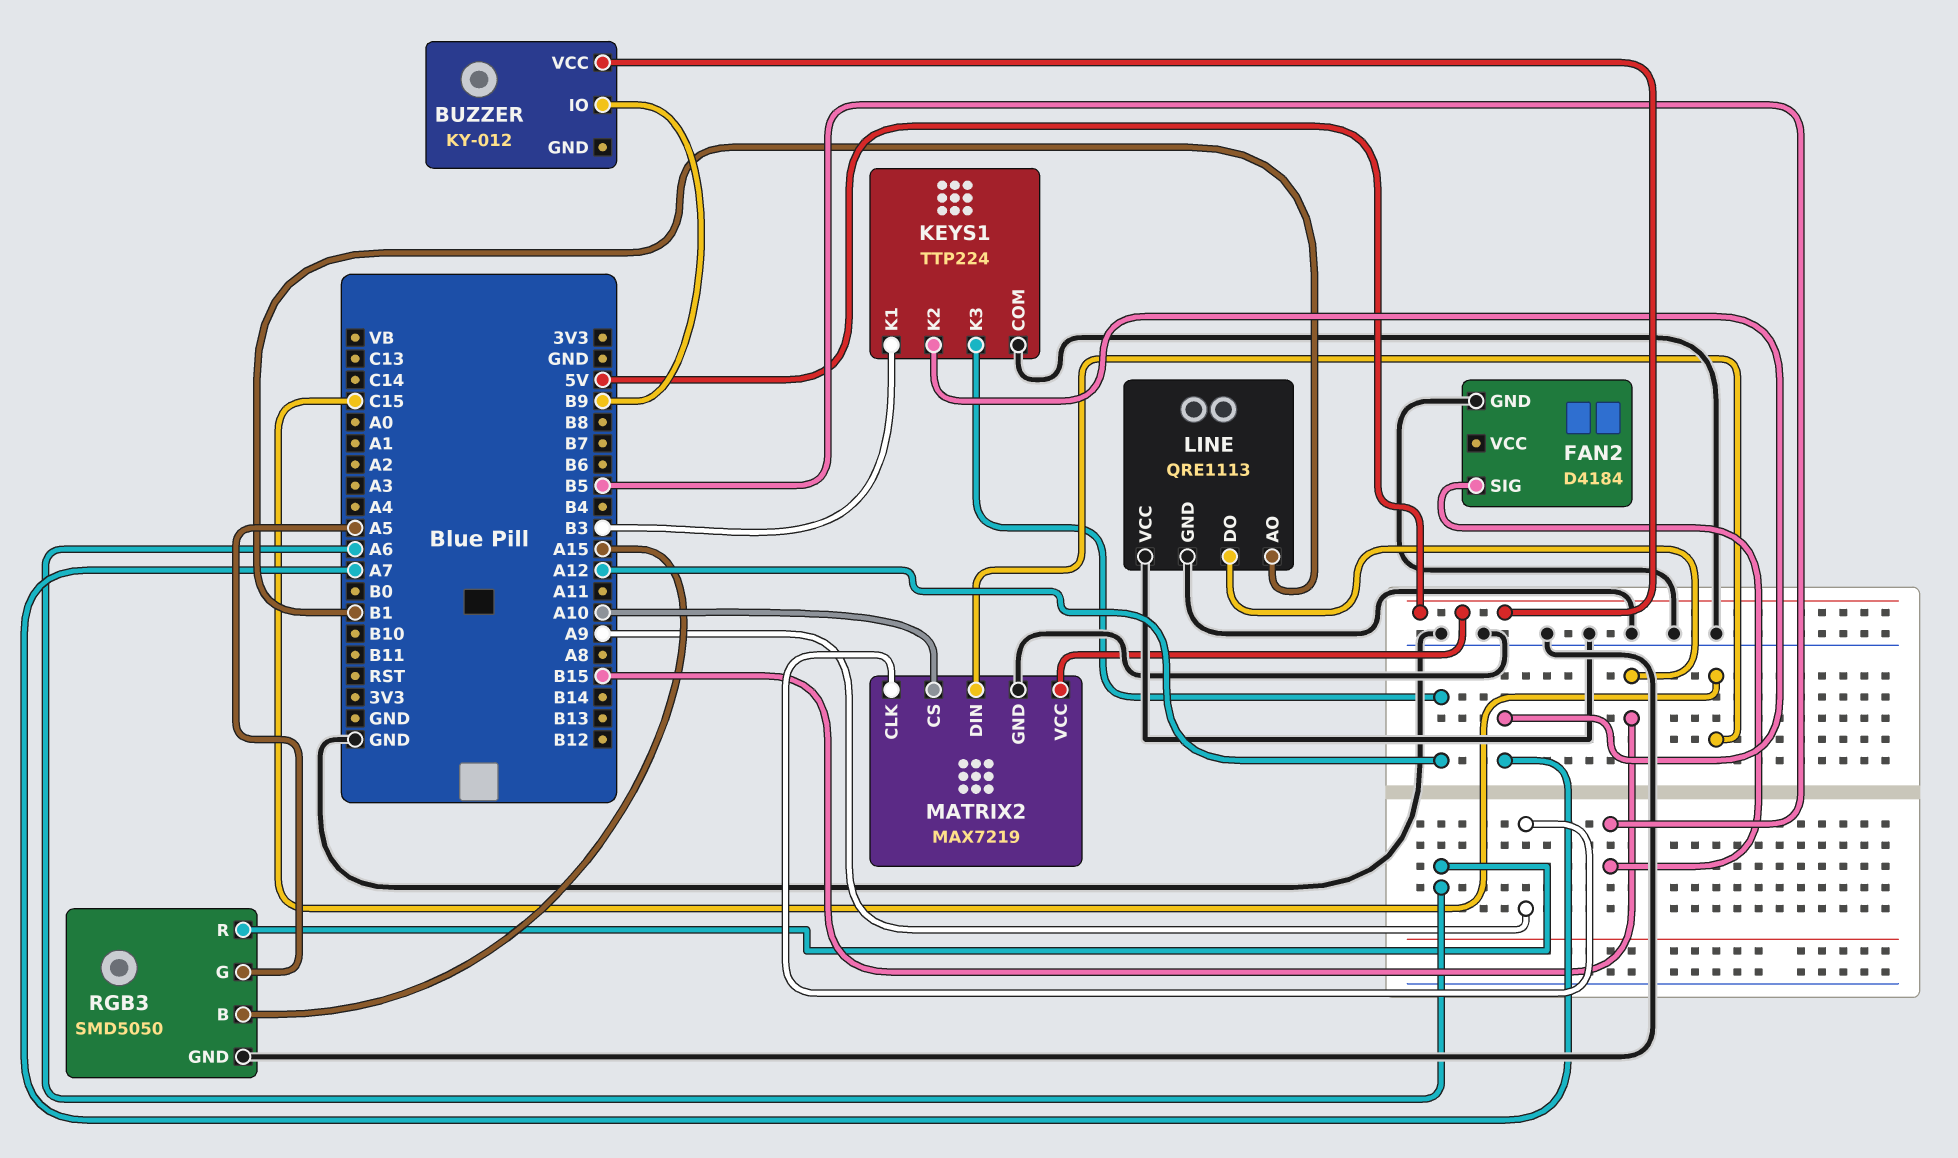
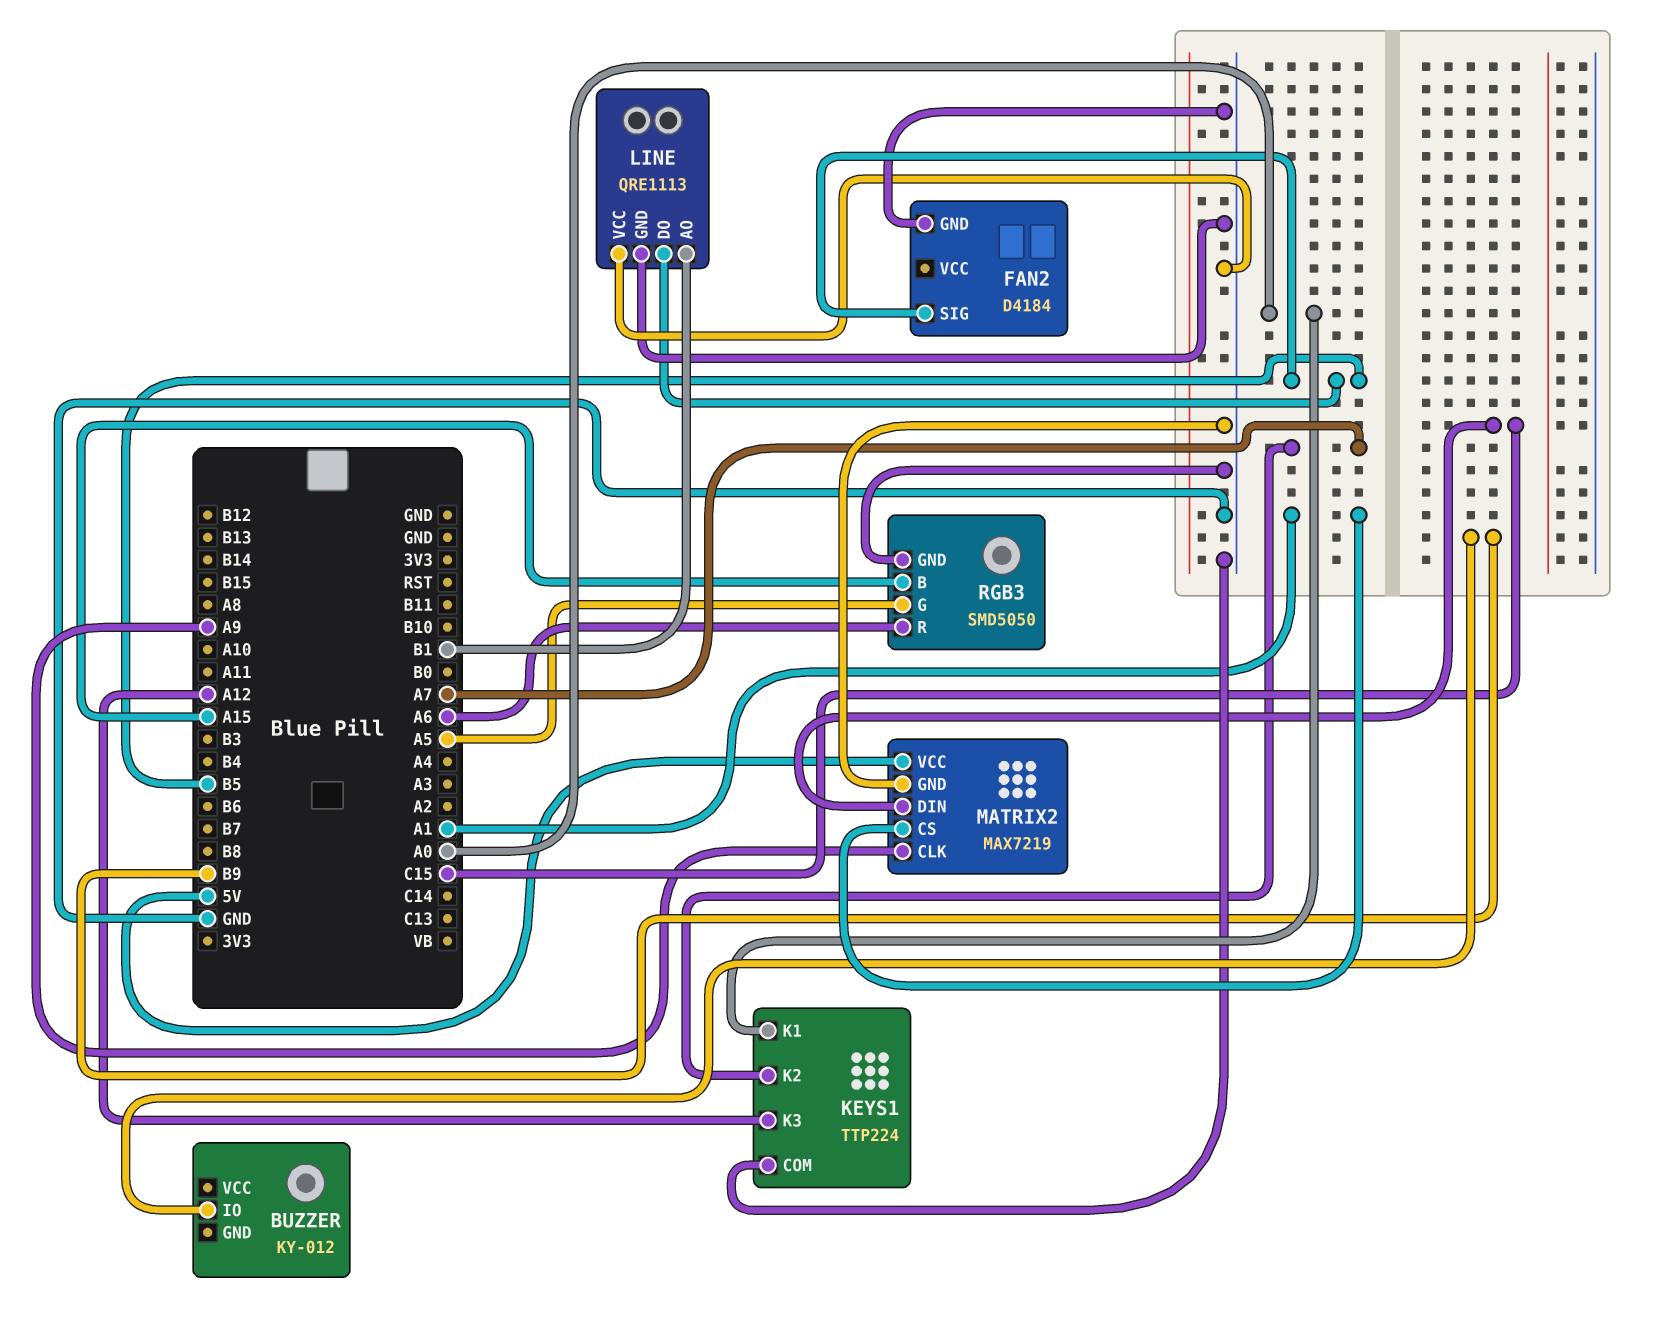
BUZZER pin VCC: 5V -> none
KEYS1 pin K1: B3 -> A0
LINE pin DO: B15 -> B5
MATRIX2 pin CS: A10 -> A1

